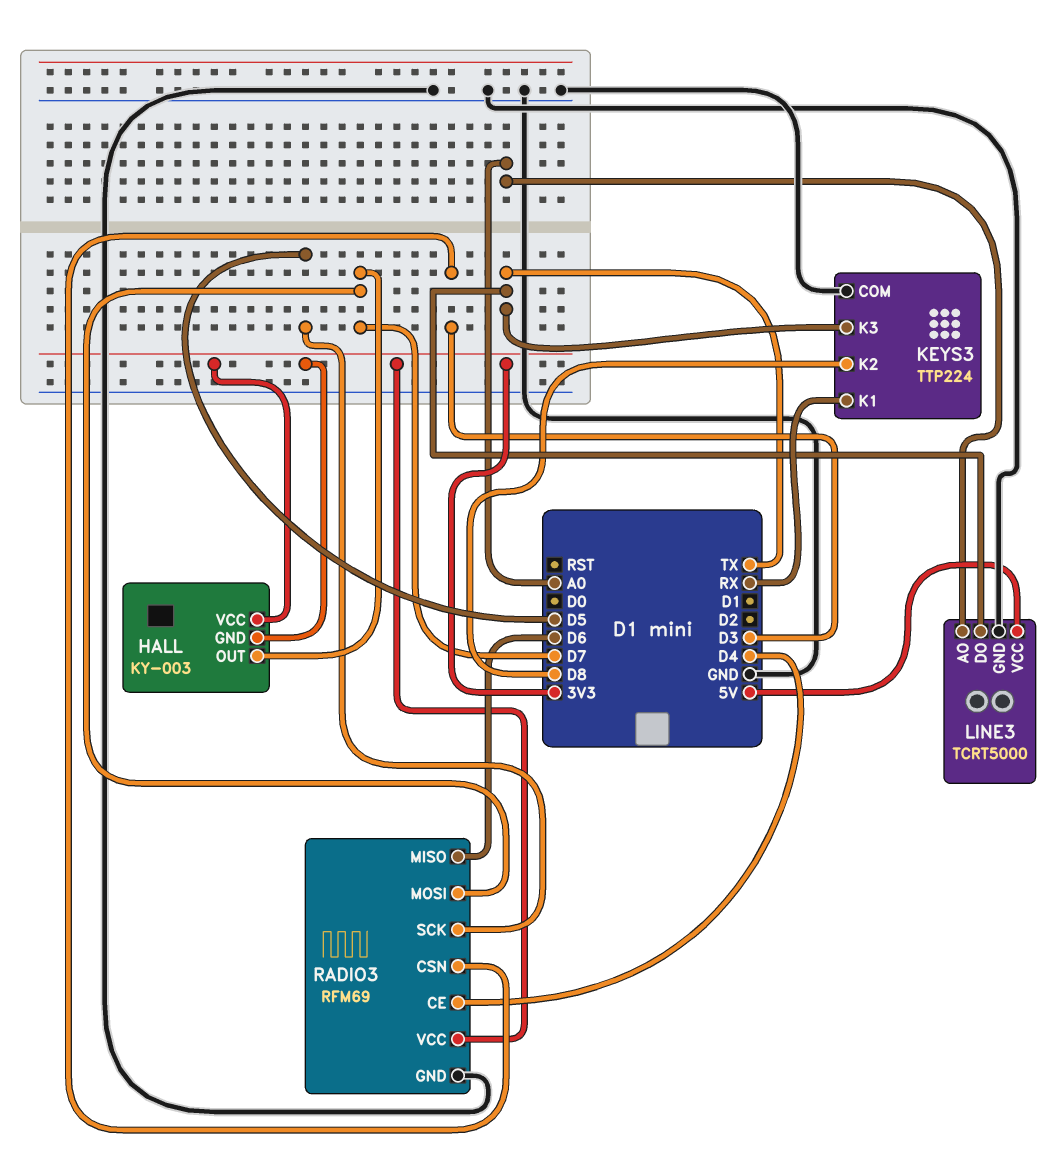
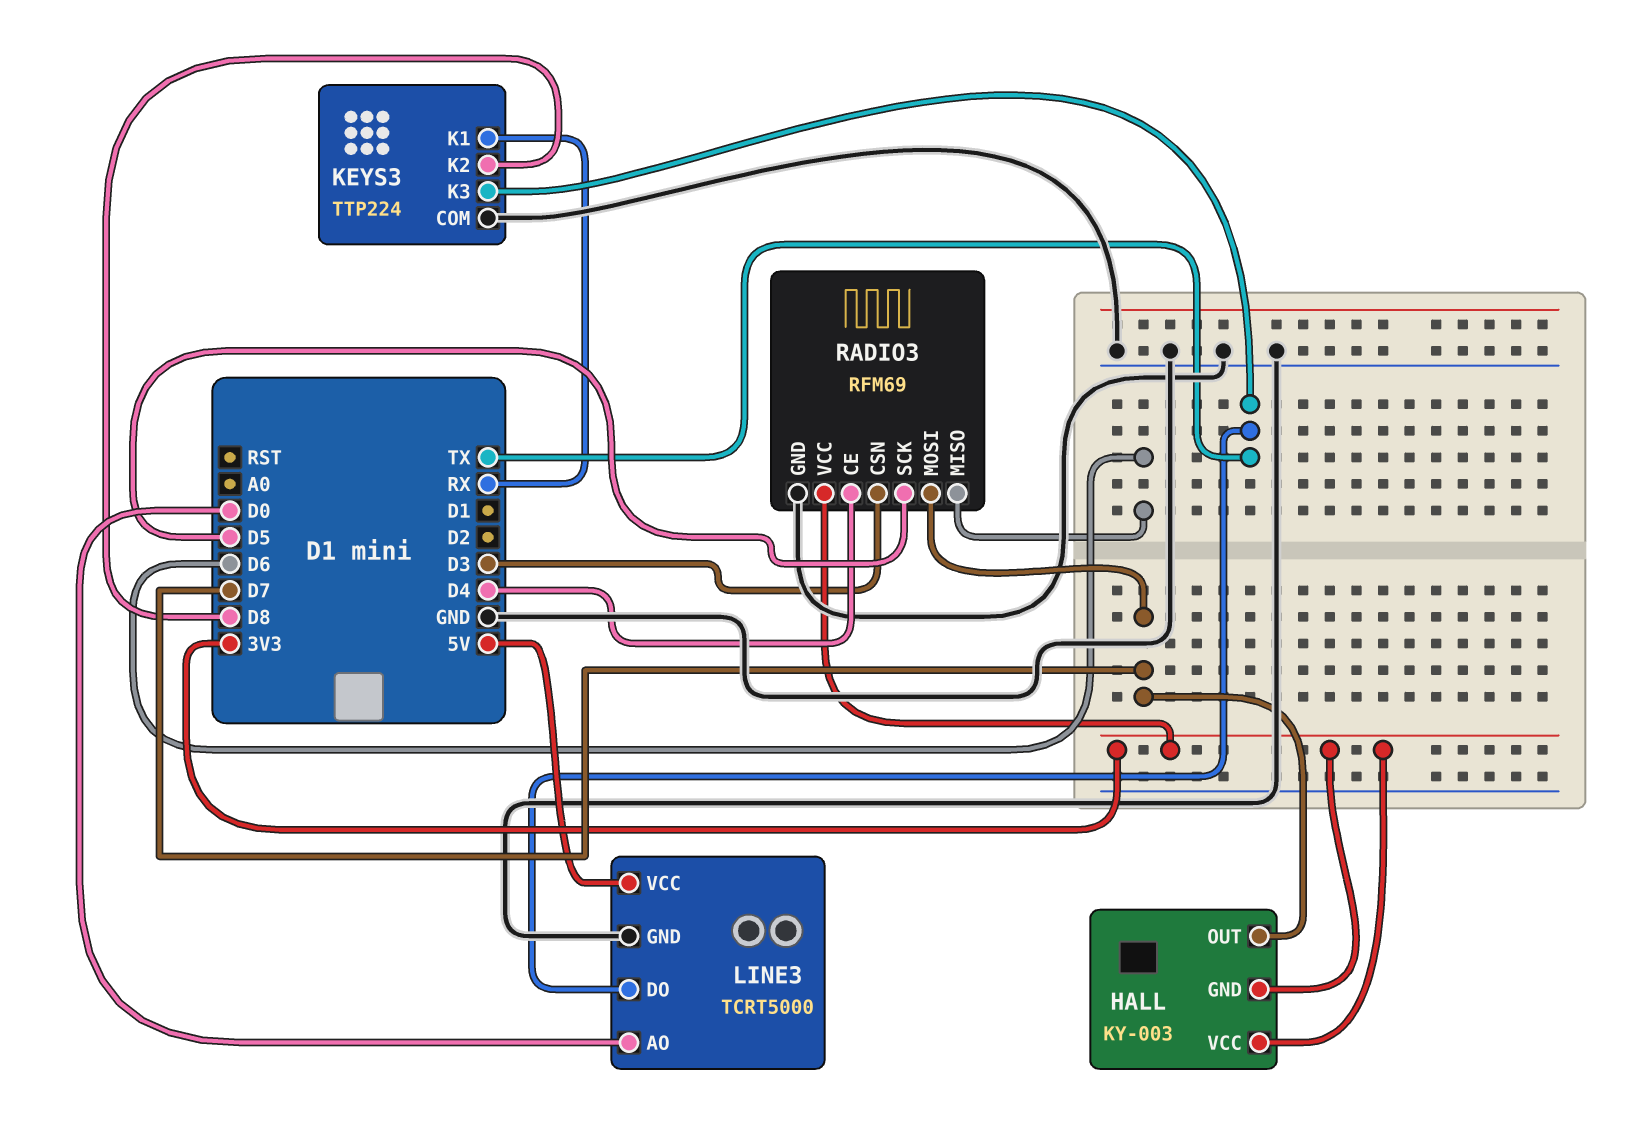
LINE3 pin AO: A0 -> D0

